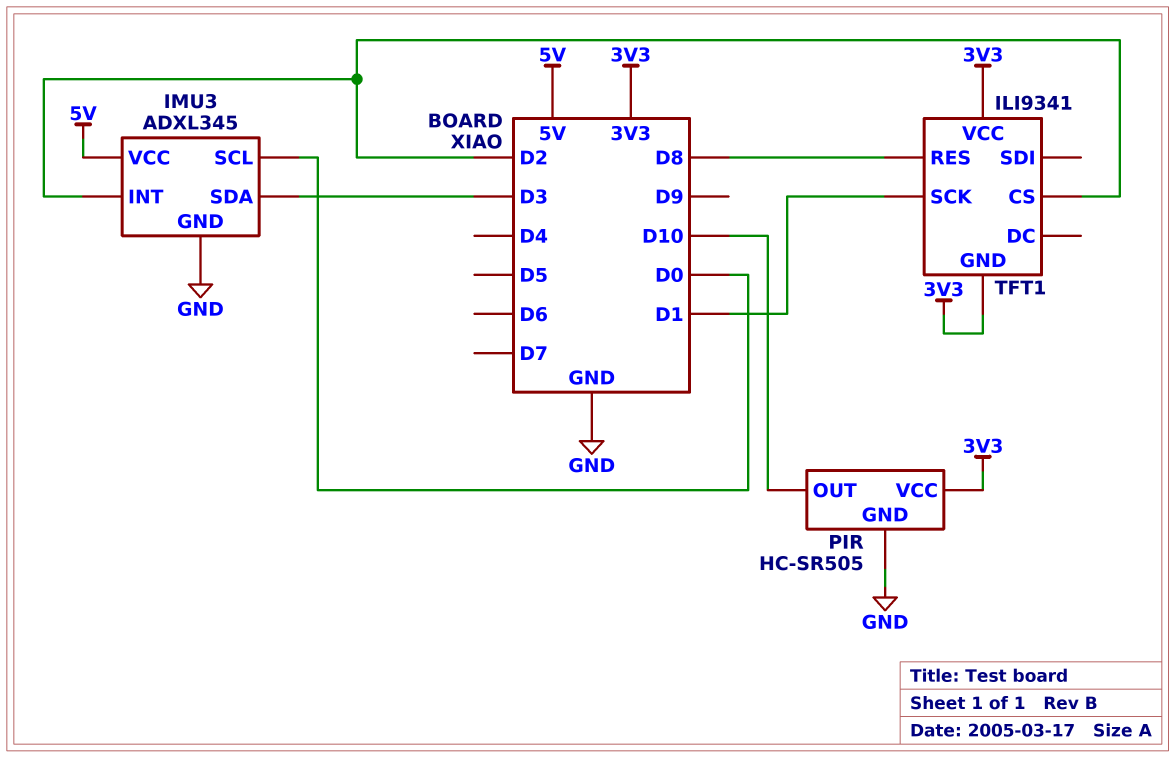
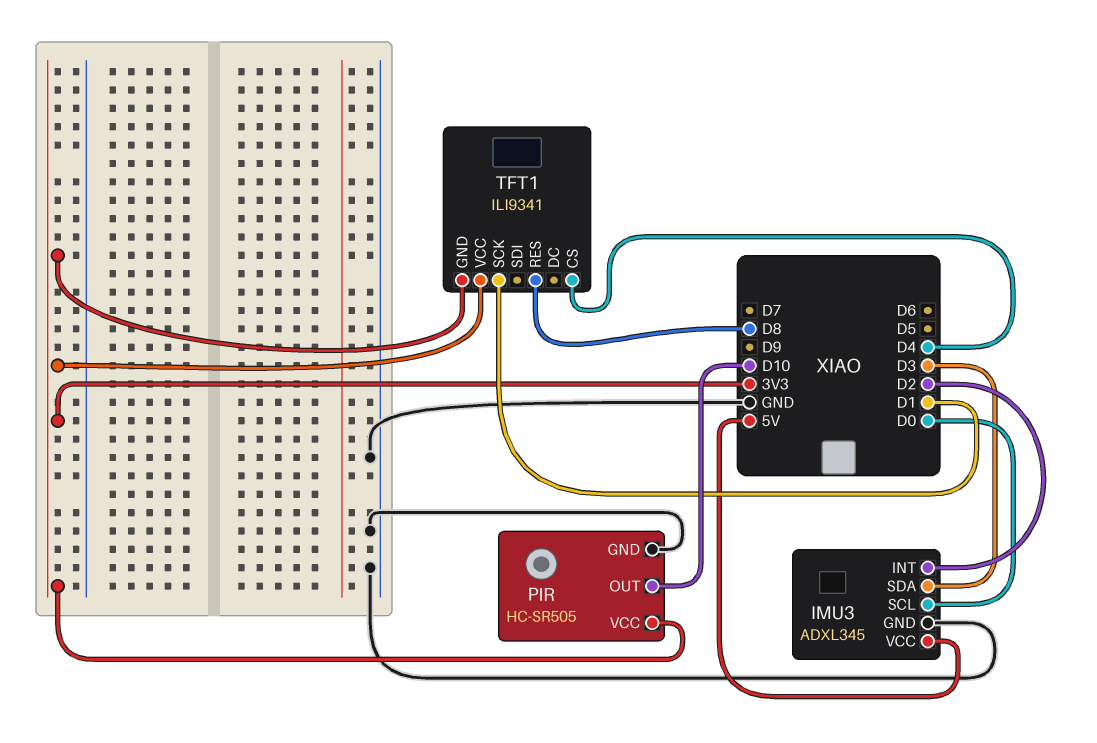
TFT1 pin CS: D2 -> D4

